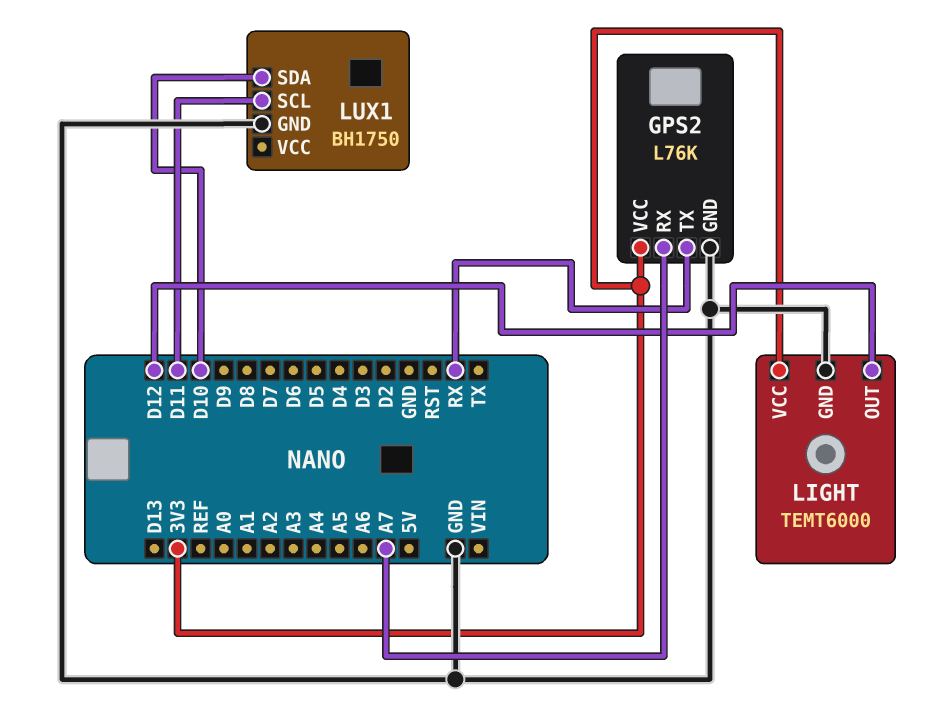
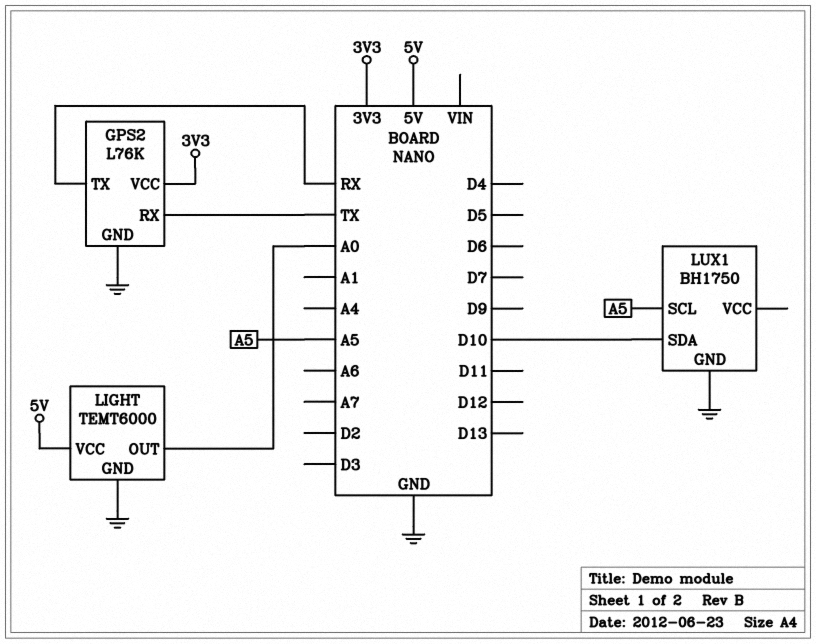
GPS2 pin RX: A7 -> TX
LIGHT pin OUT: D12 -> A0
LIGHT pin VCC: 3V3 -> 5V
LUX1 pin SCL: D11 -> A5

